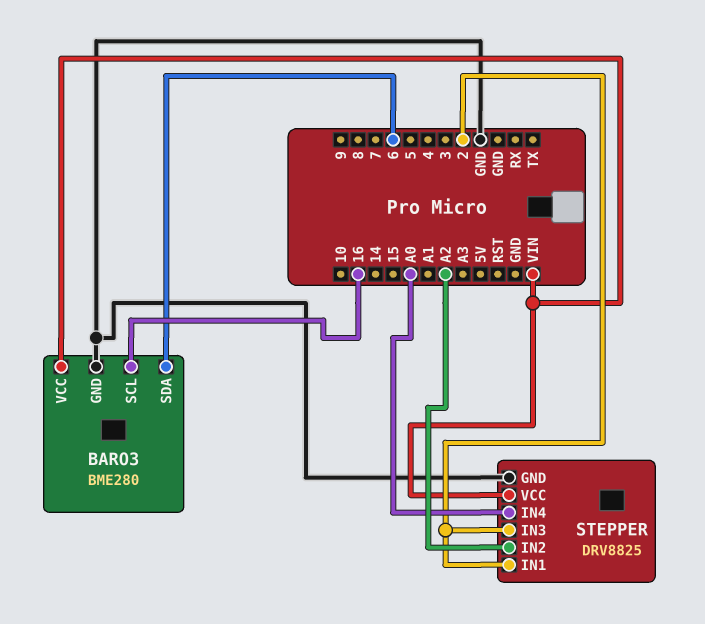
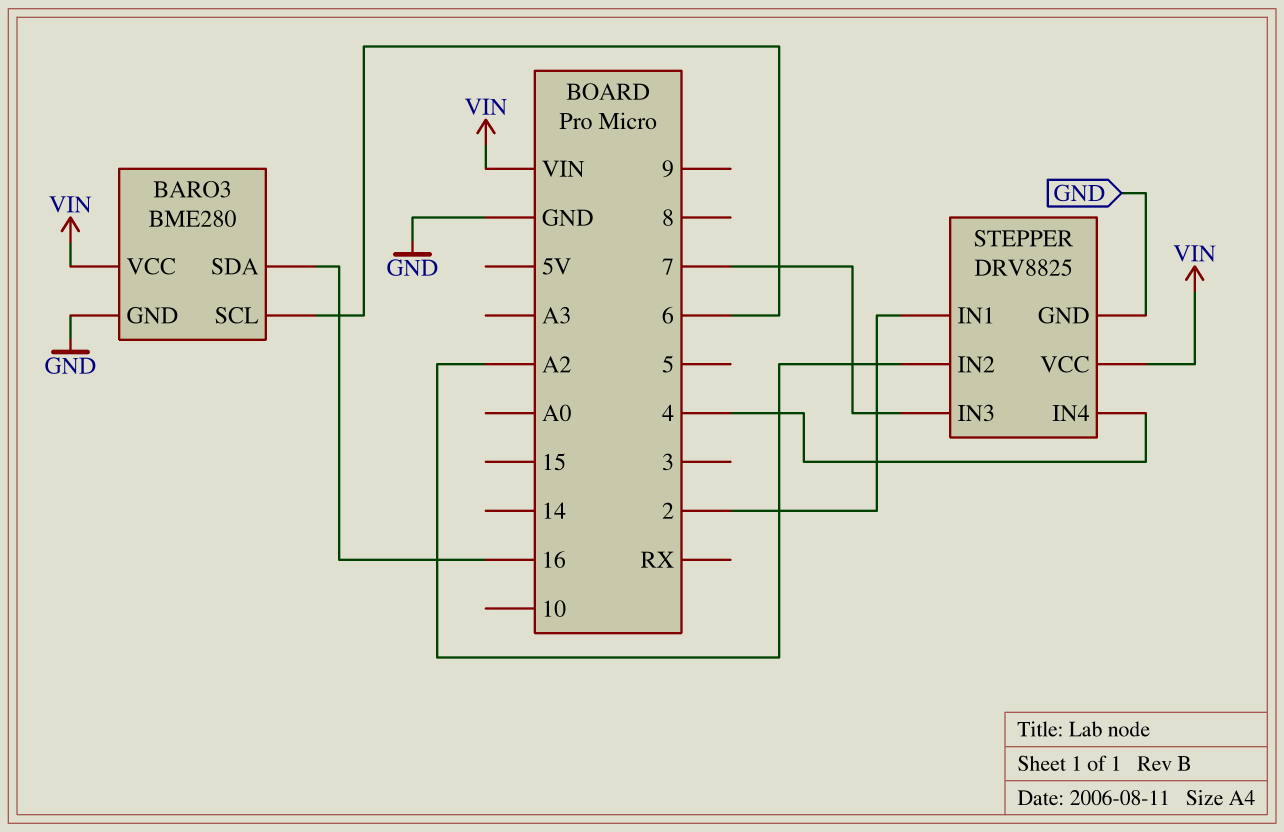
BARO3 pin SCL: 16 -> 6
BARO3 pin SDA: 6 -> 16
STEPPER pin IN3: 2 -> 7
STEPPER pin IN4: A0 -> 4

